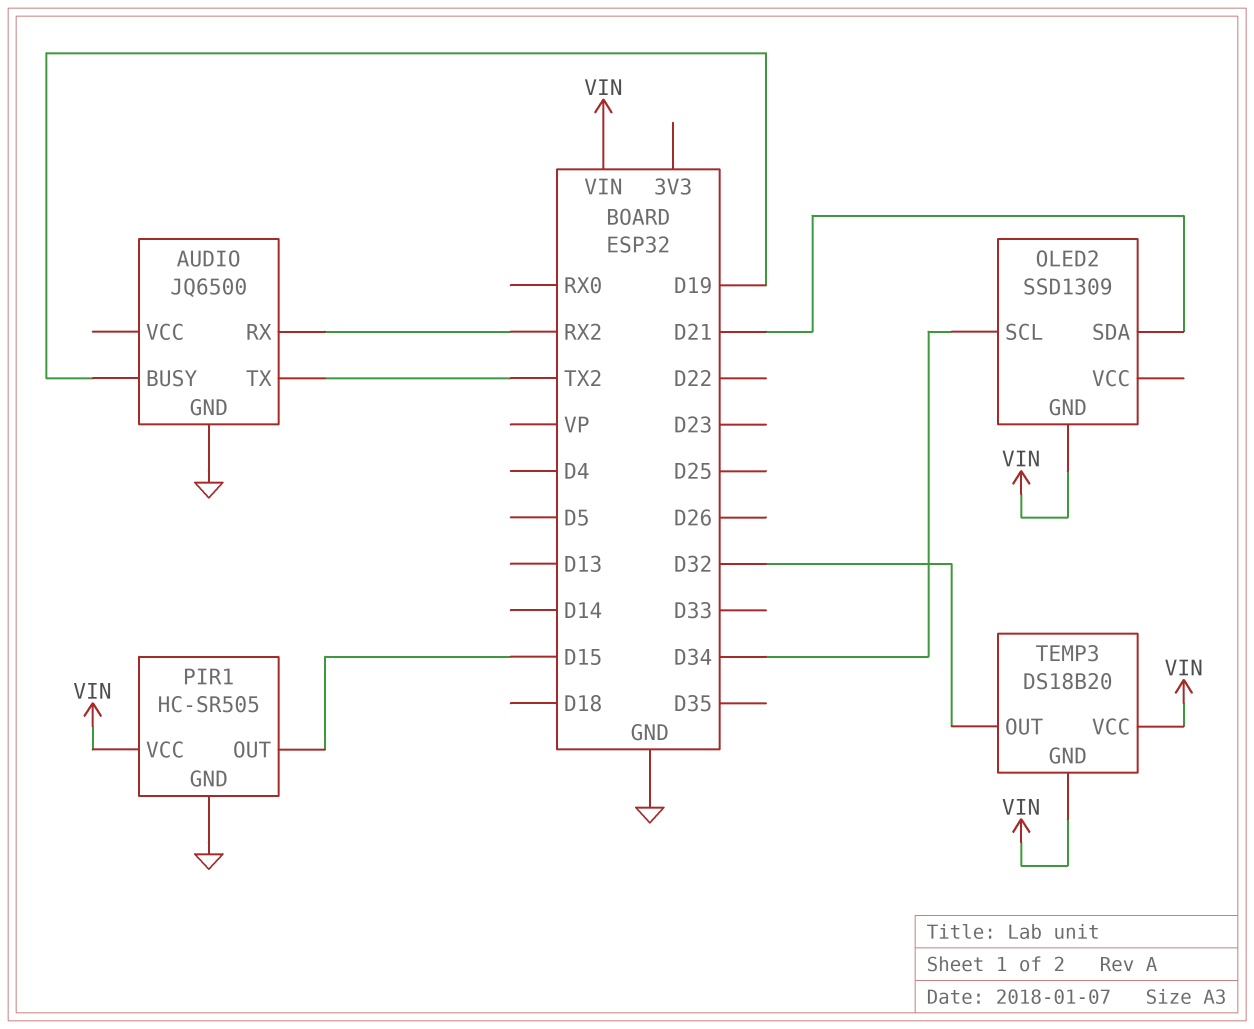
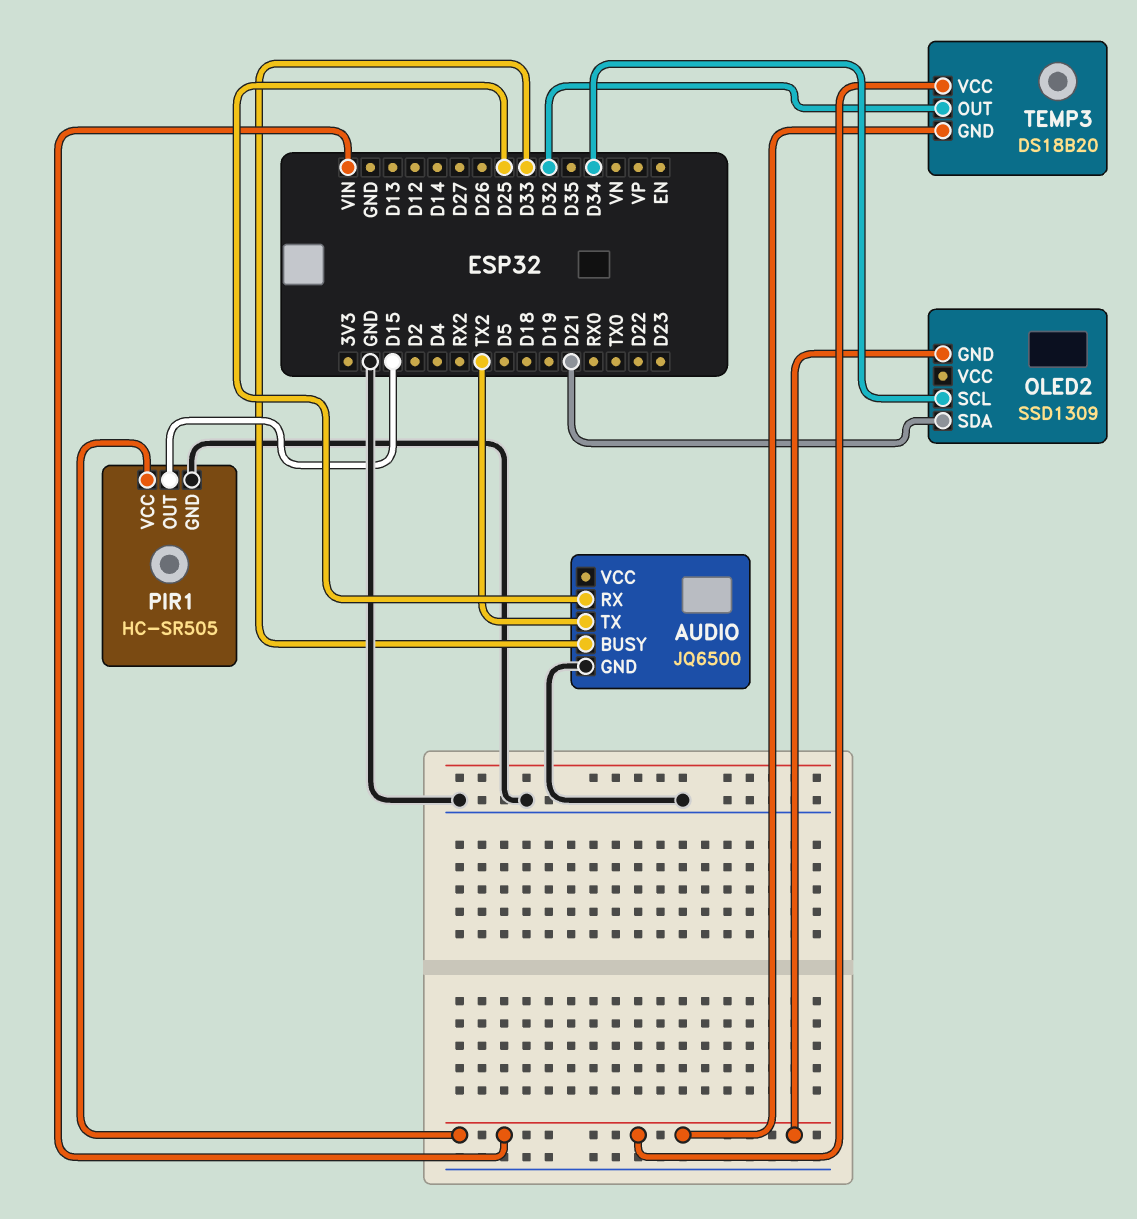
AUDIO pin BUSY: D19 -> D33
AUDIO pin RX: RX2 -> D25

